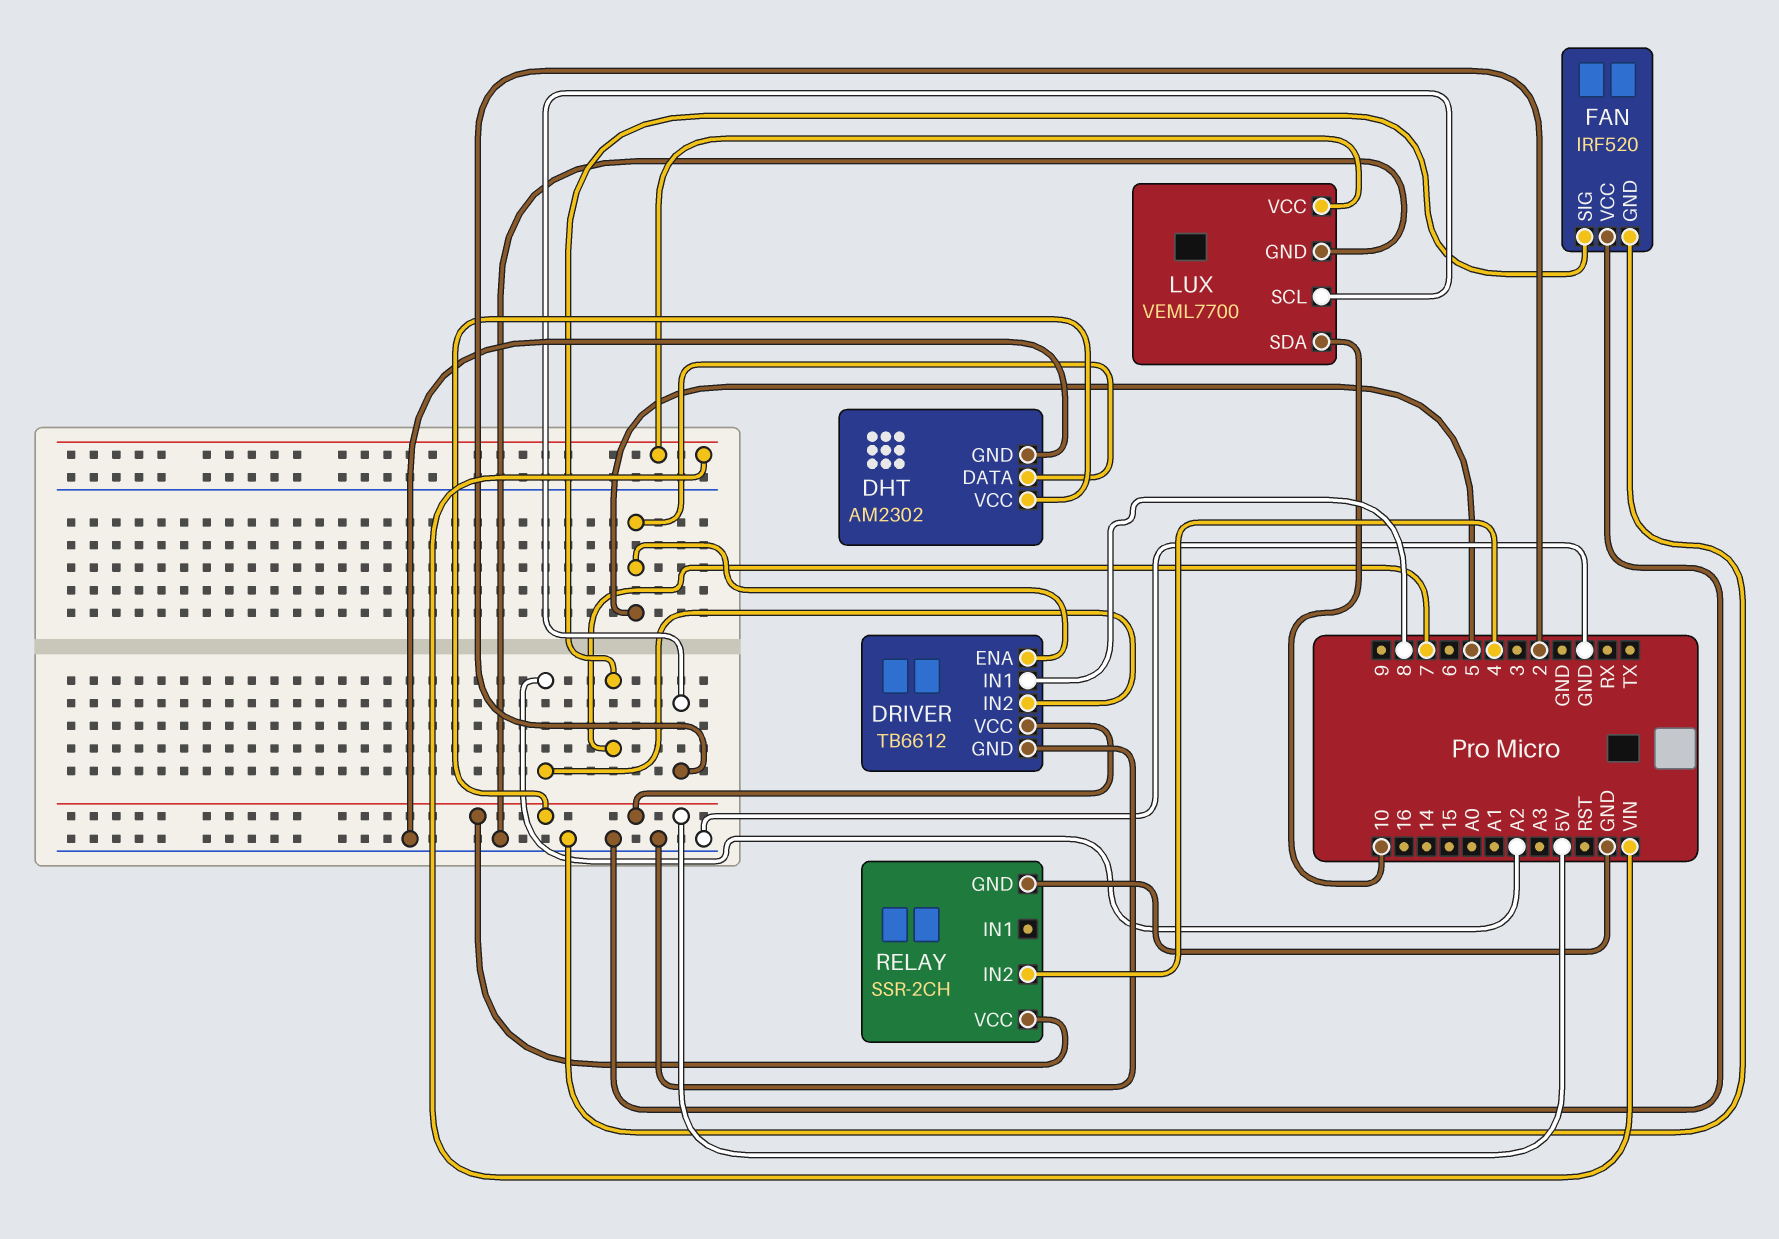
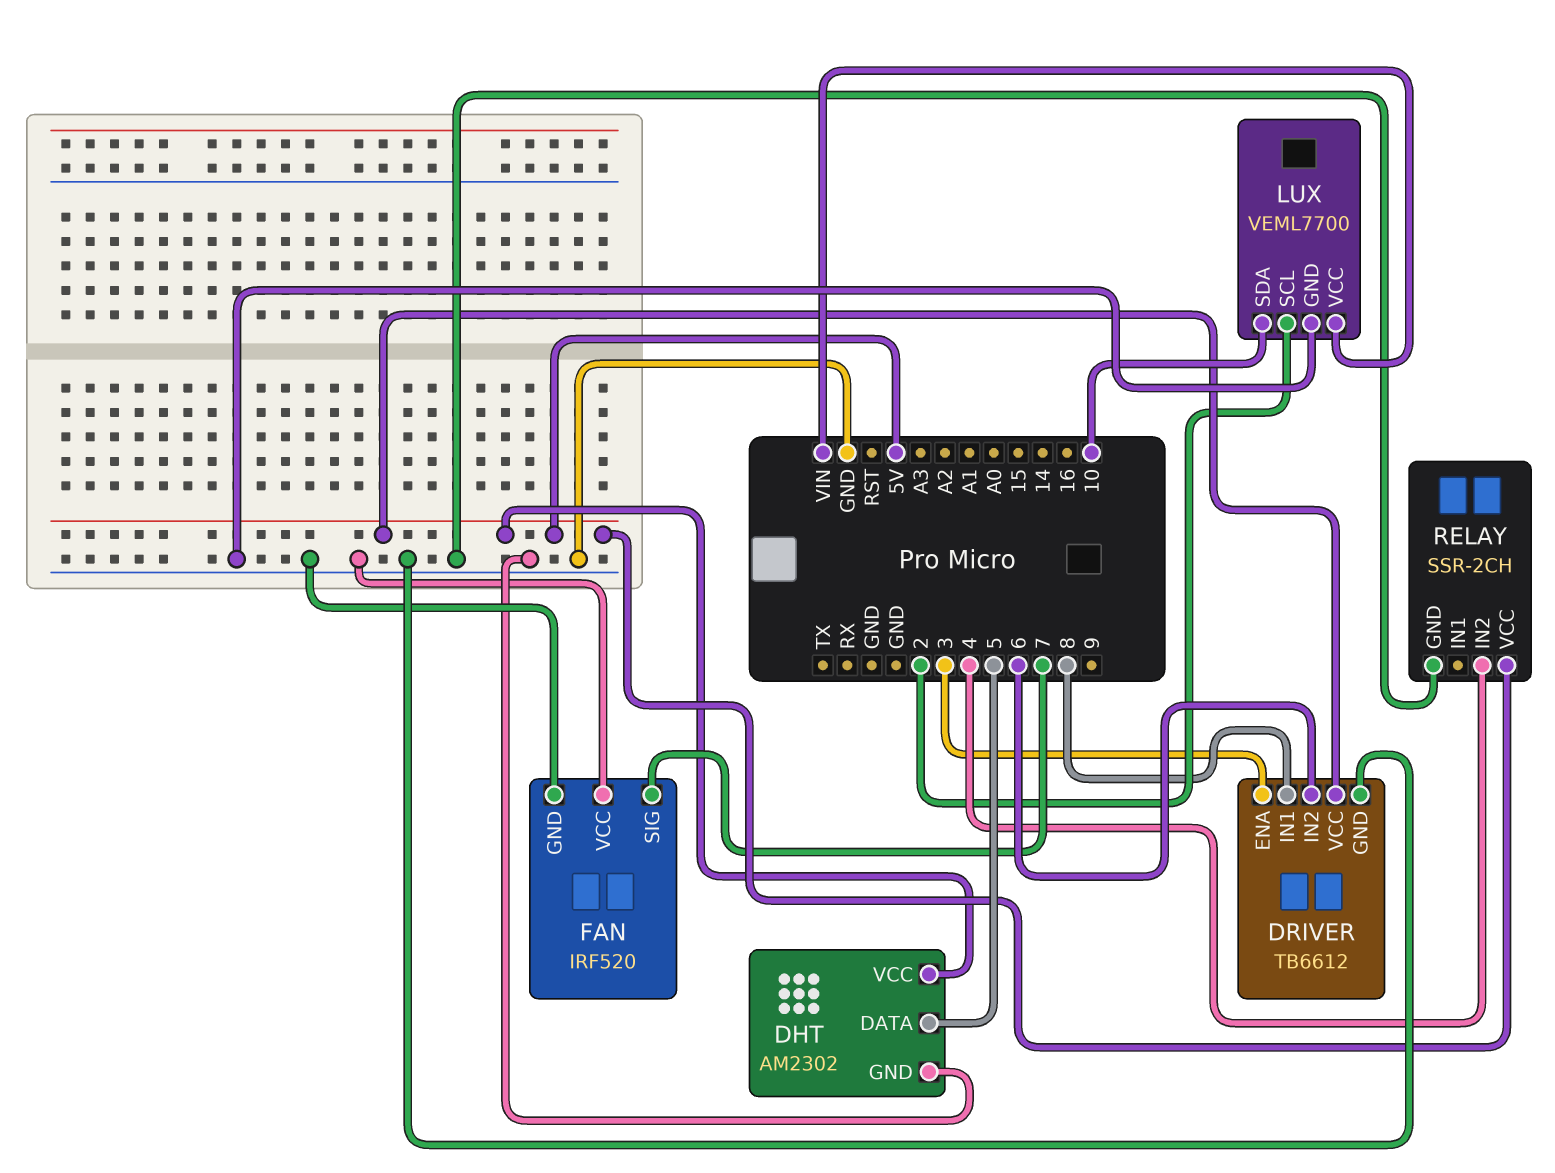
DRIVER pin ENA: 5 -> 3
DRIVER pin IN2: A2 -> 6

